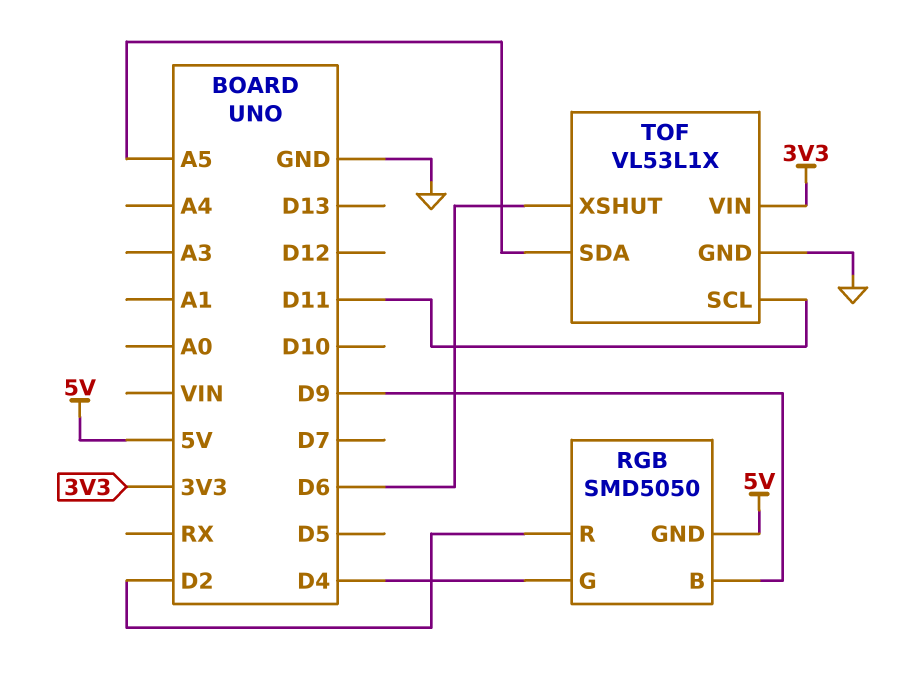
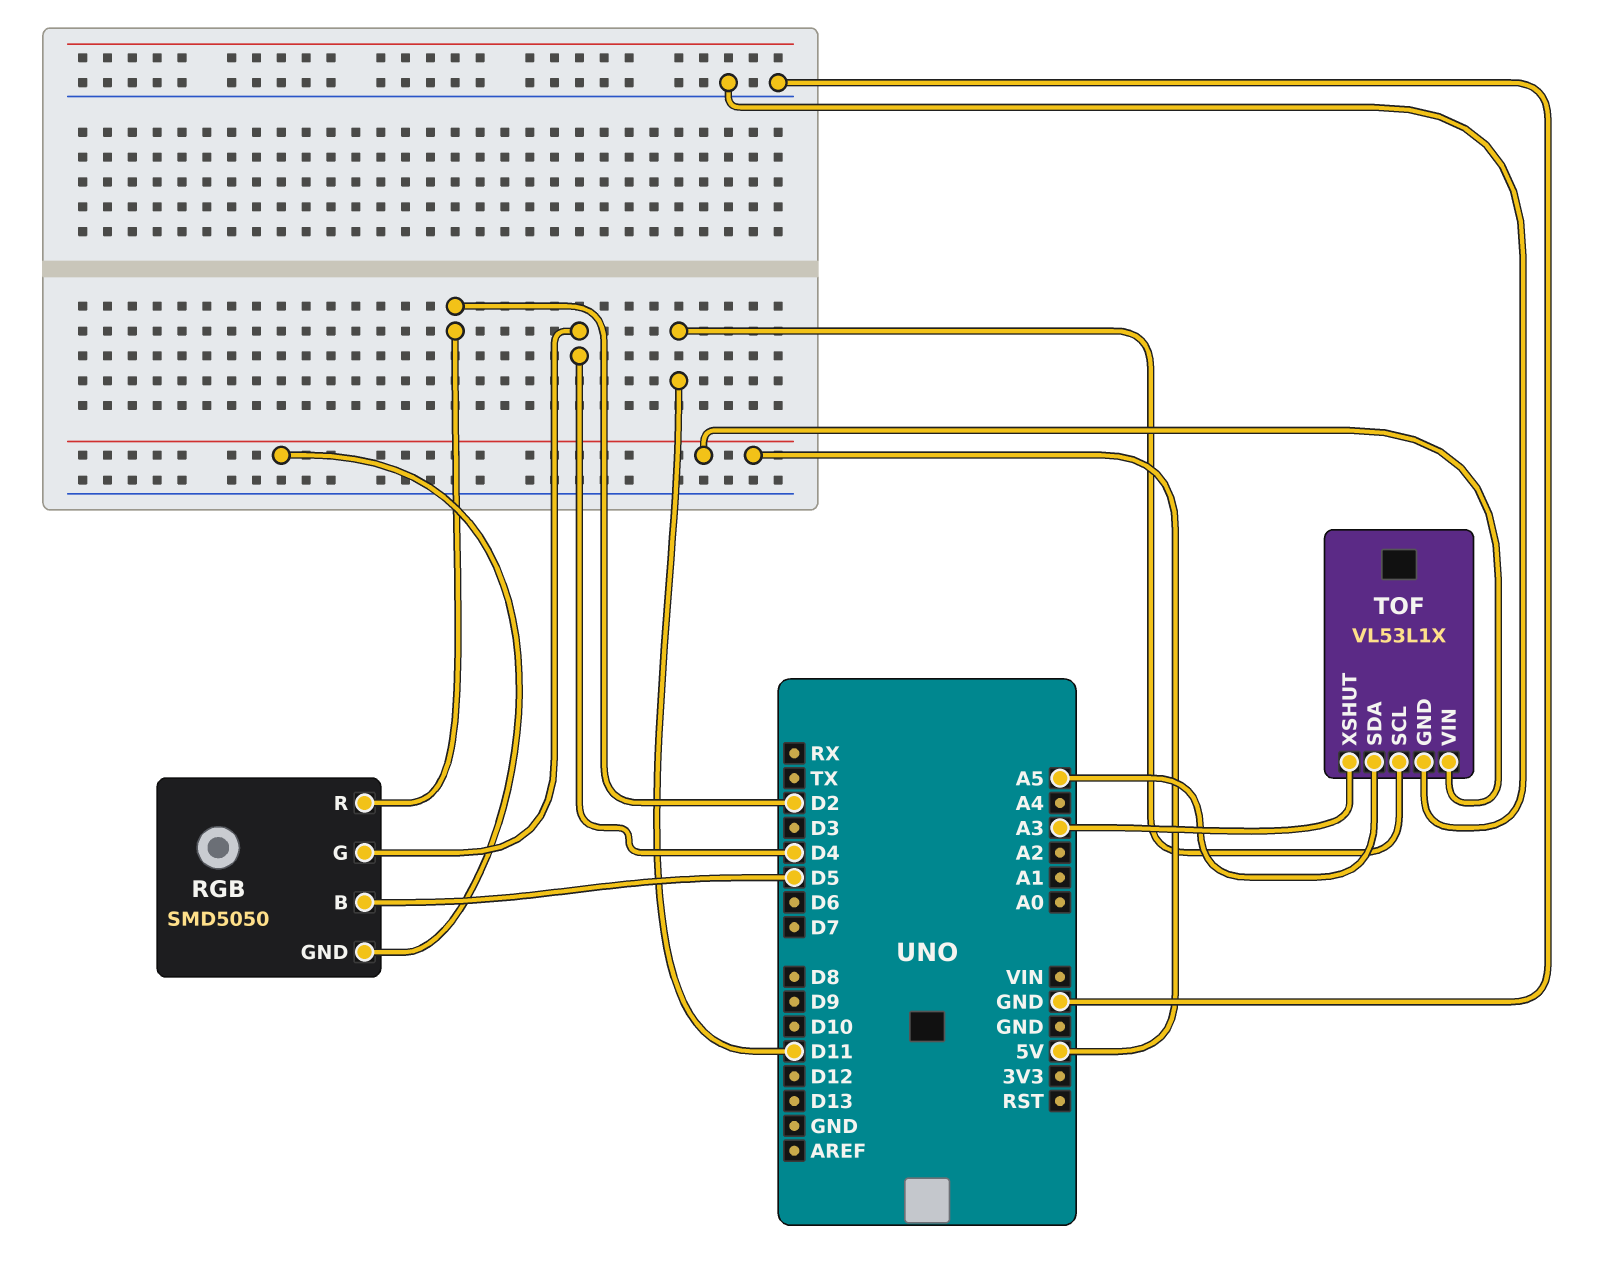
RGB pin B: D9 -> D5
TOF pin VIN: 3V3 -> 5V
TOF pin XSHUT: D6 -> A3

